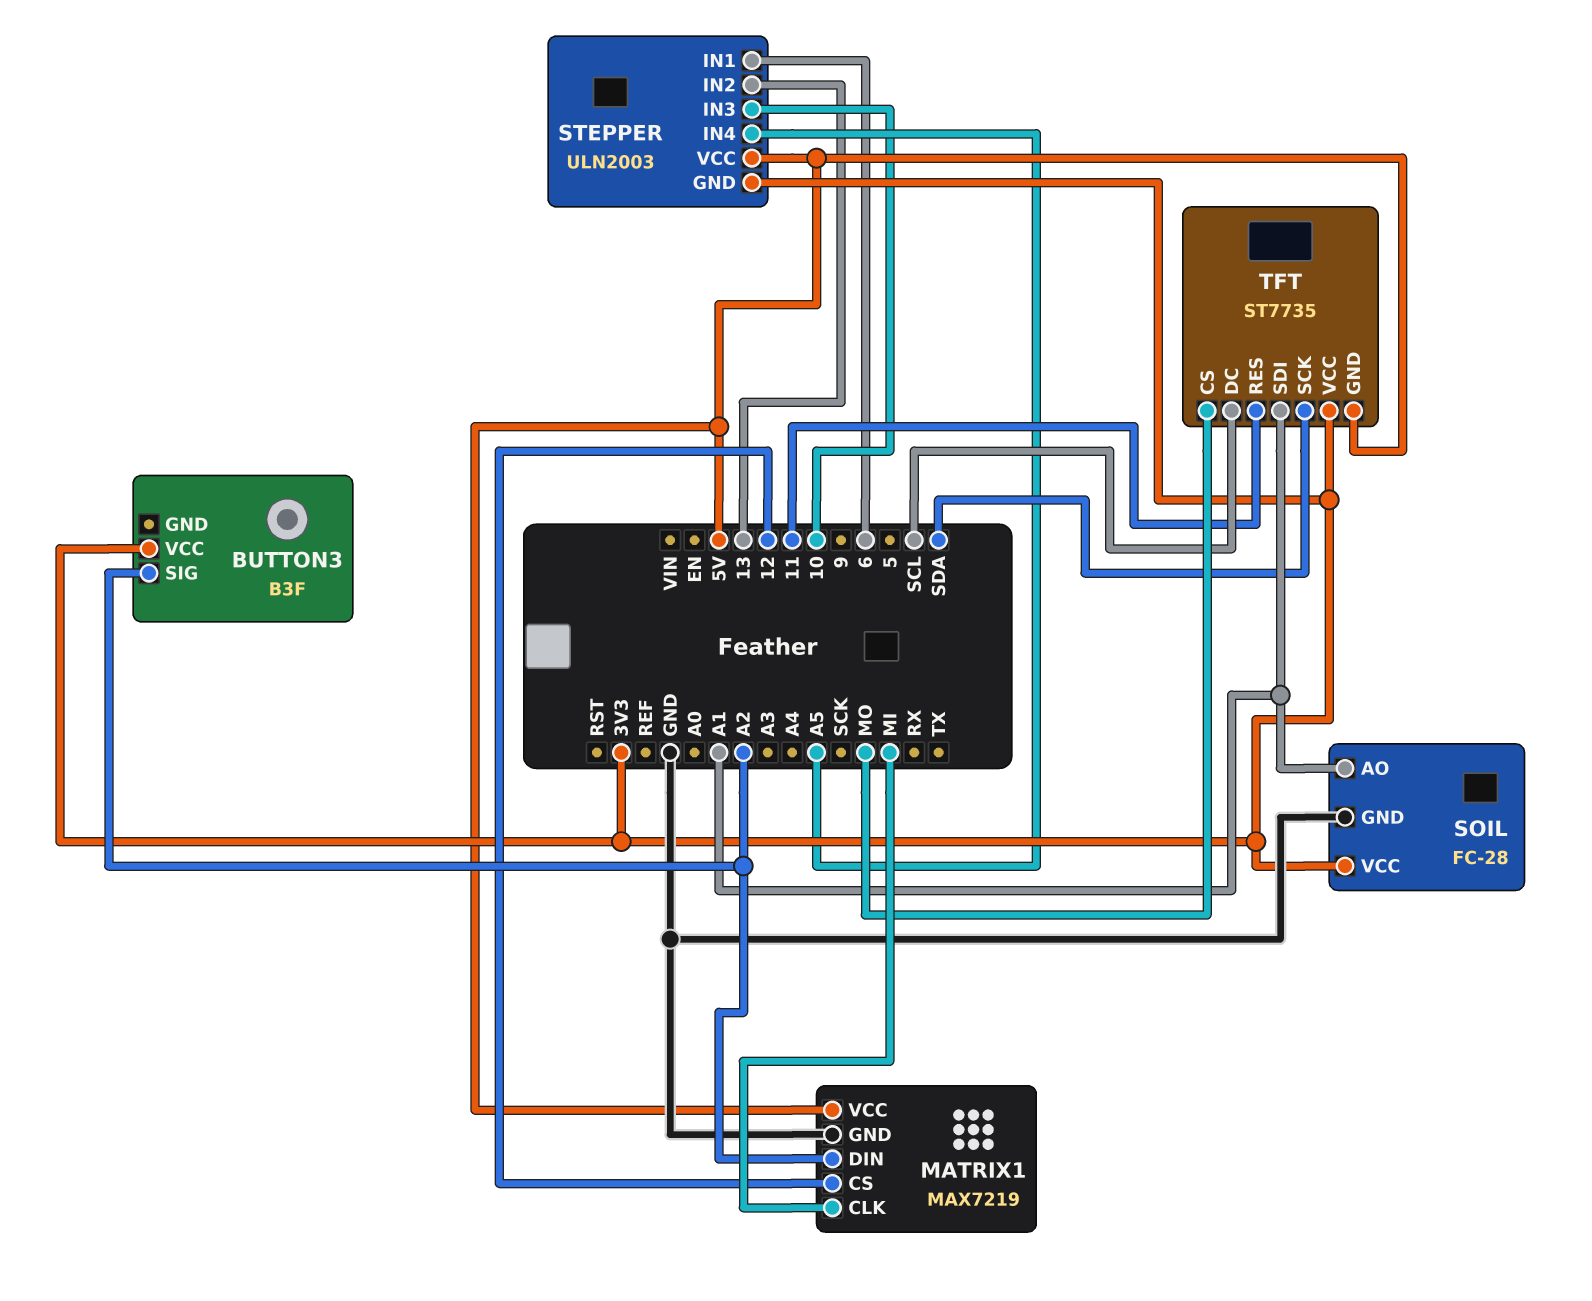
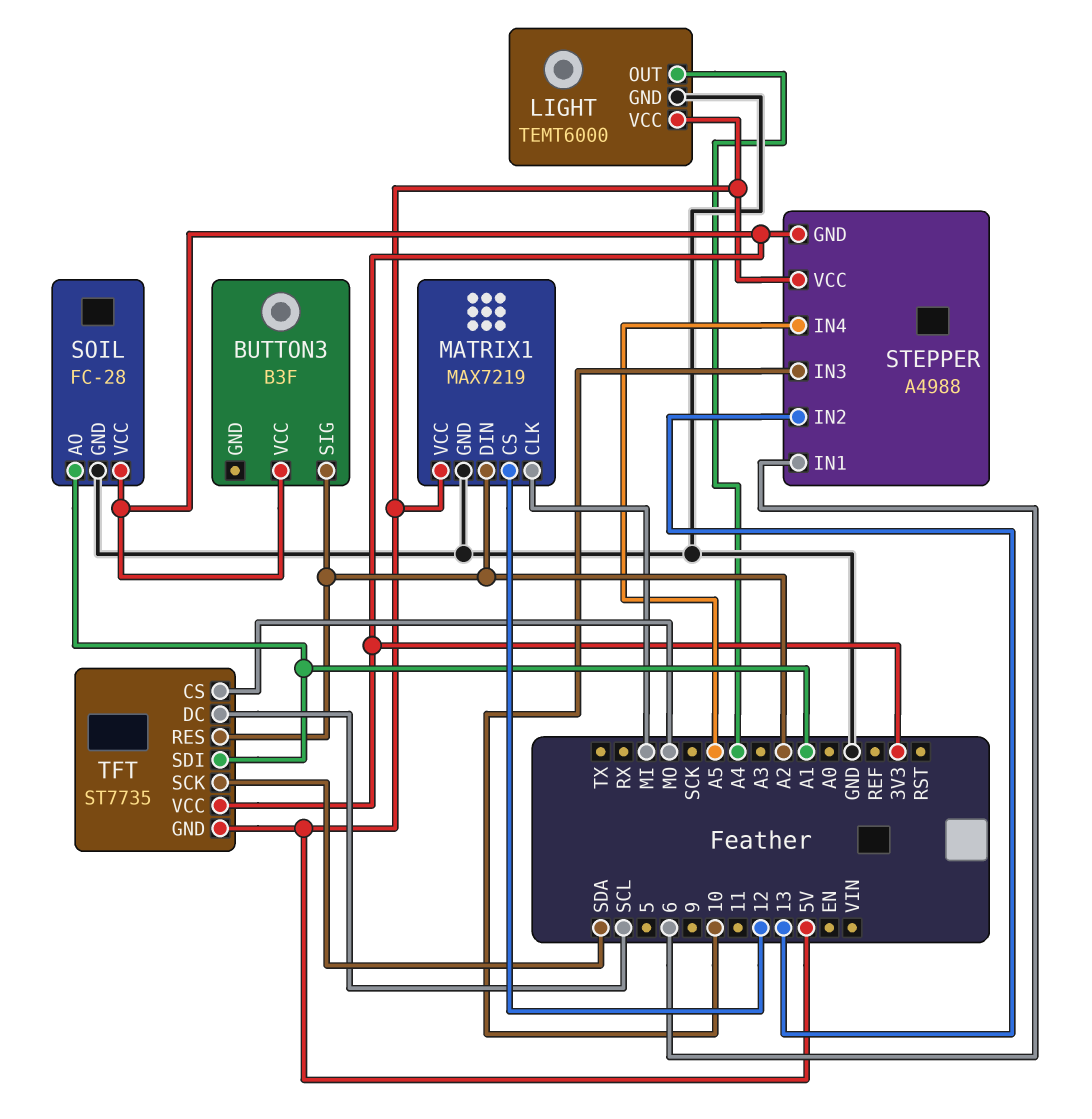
LIGHT: none -> TEMT6000
LIGHT pin GND: none -> GND
LIGHT pin OUT: none -> A4
LIGHT pin VCC: none -> 5V
STEPPER: ULN2003 -> A4988
TFT pin RES: 11 -> A2

